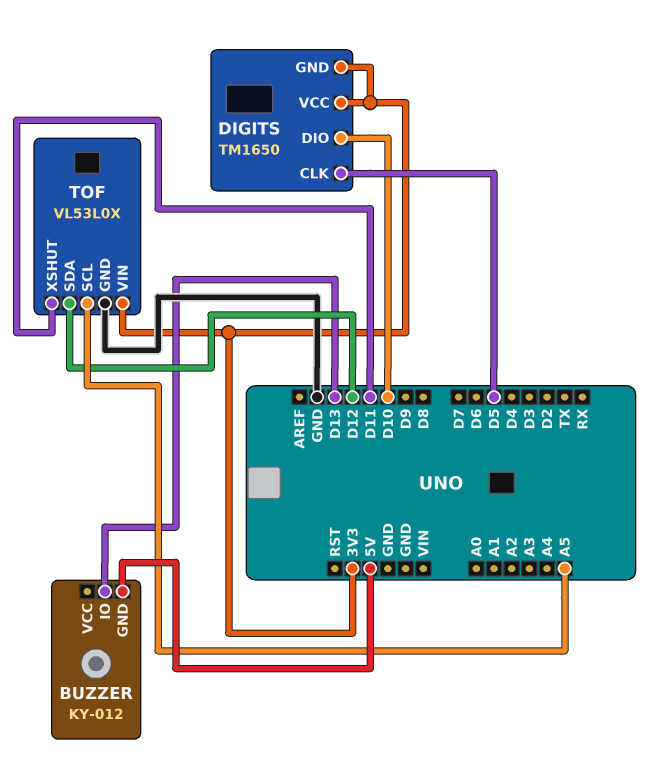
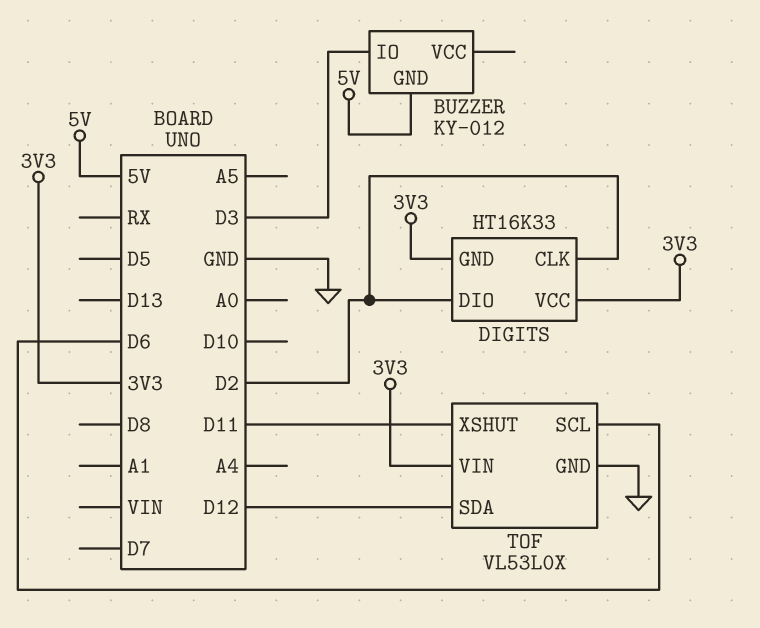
BUZZER pin IO: D13 -> D3
DIGITS: TM1650 -> HT16K33
DIGITS pin CLK: D5 -> D2
DIGITS pin DIO: D10 -> D2
TOF pin SCL: A5 -> D6

